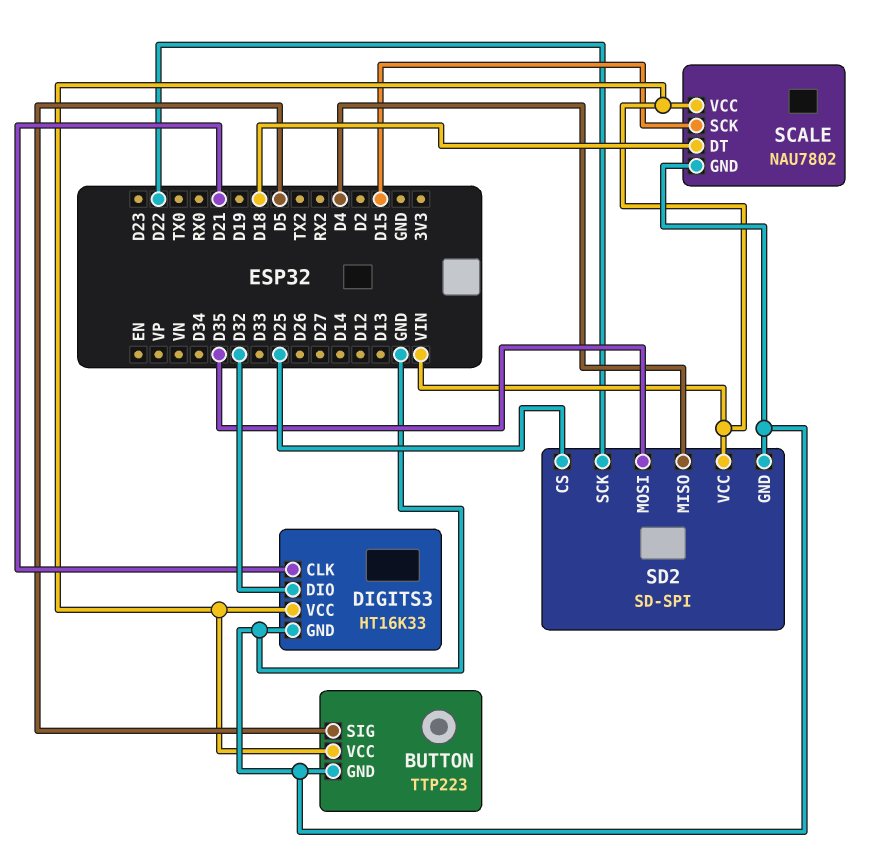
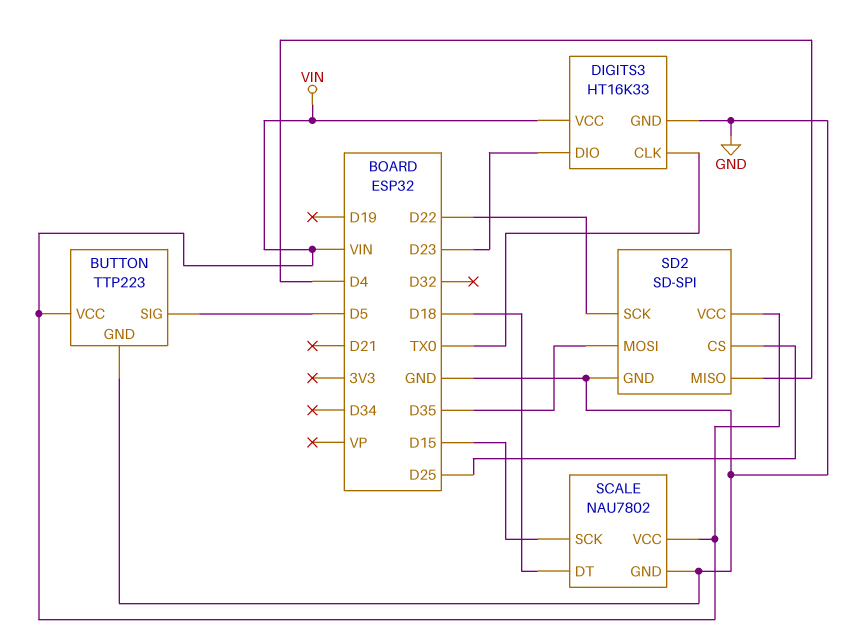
DIGITS3 pin CLK: D21 -> TX0
DIGITS3 pin DIO: D32 -> D23

